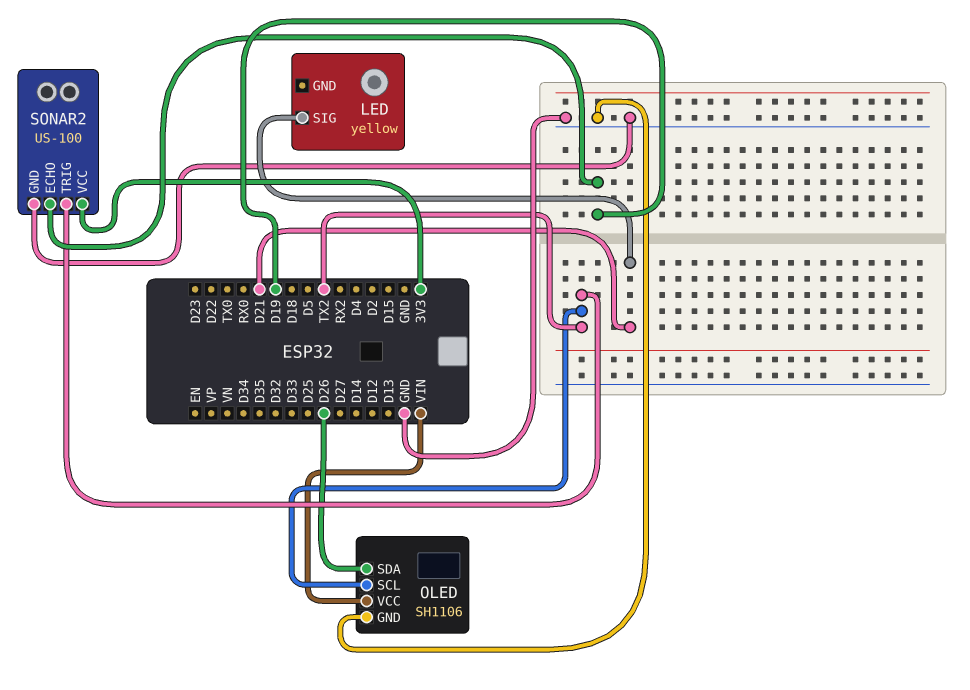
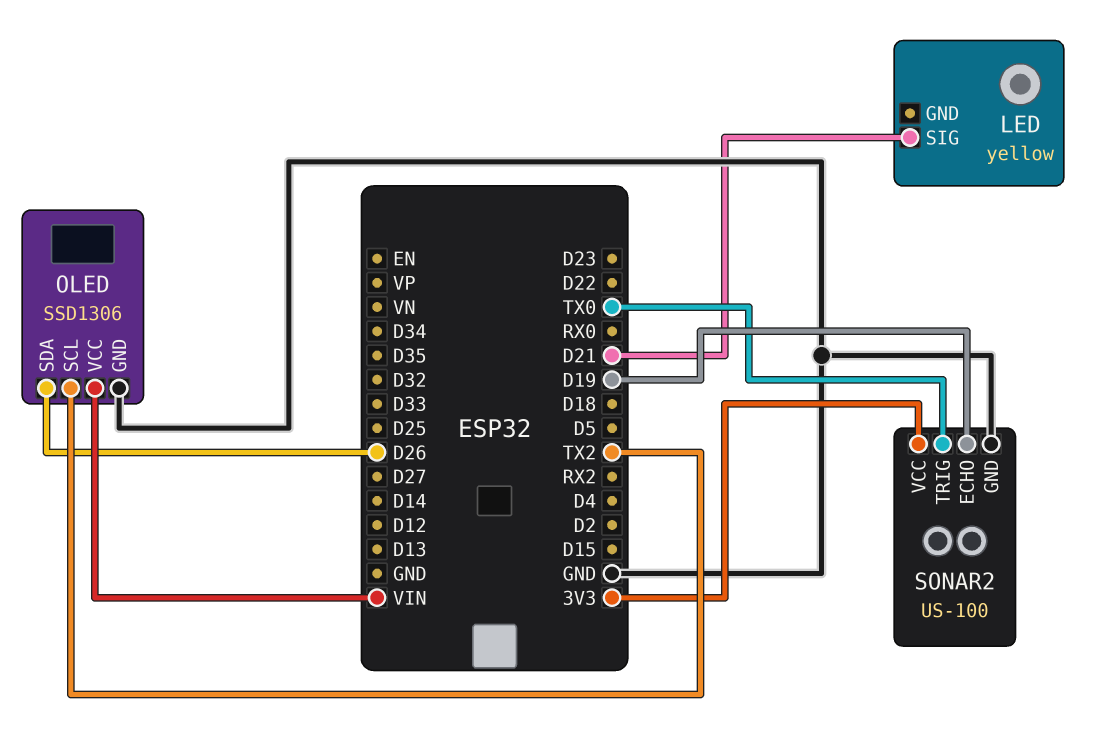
OLED: SH1106 -> SSD1306
SONAR2 pin TRIG: TX2 -> TX0

